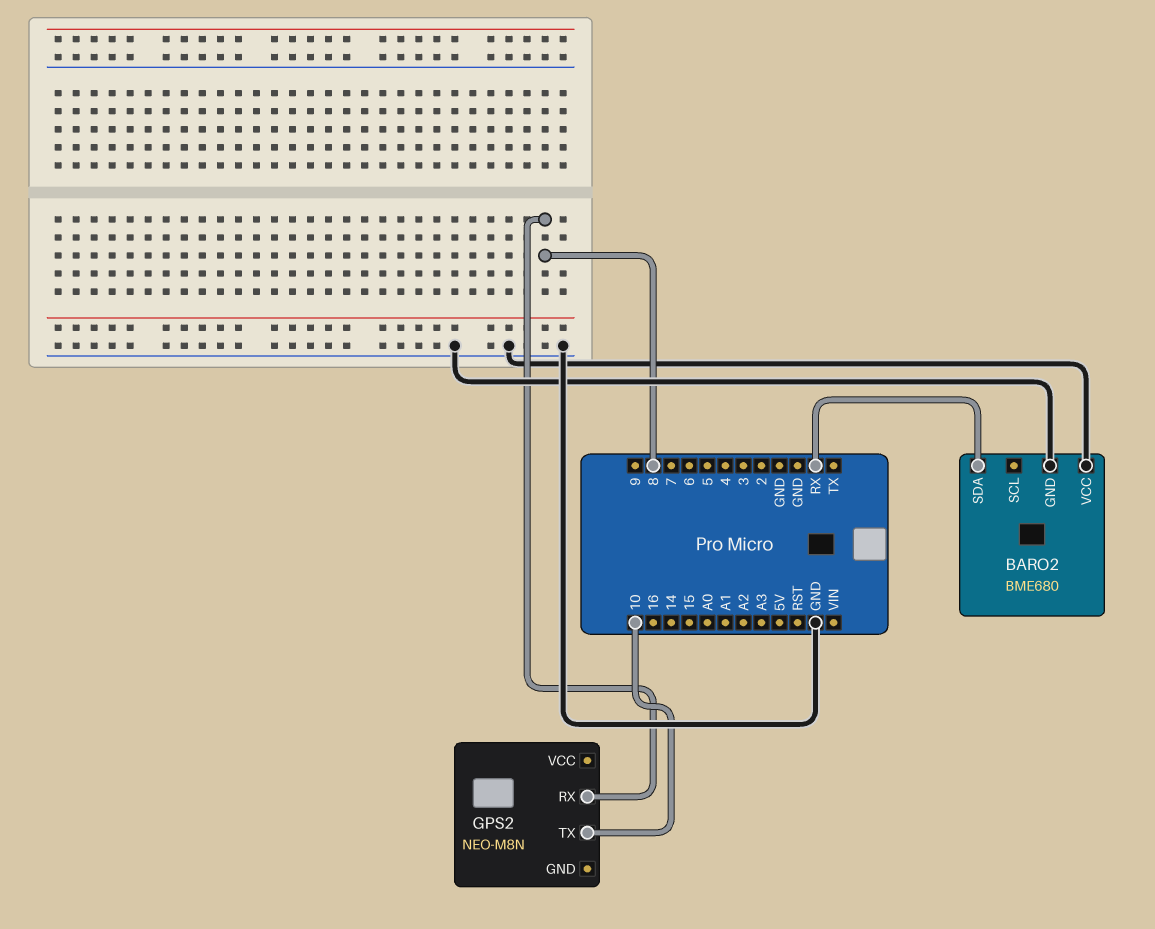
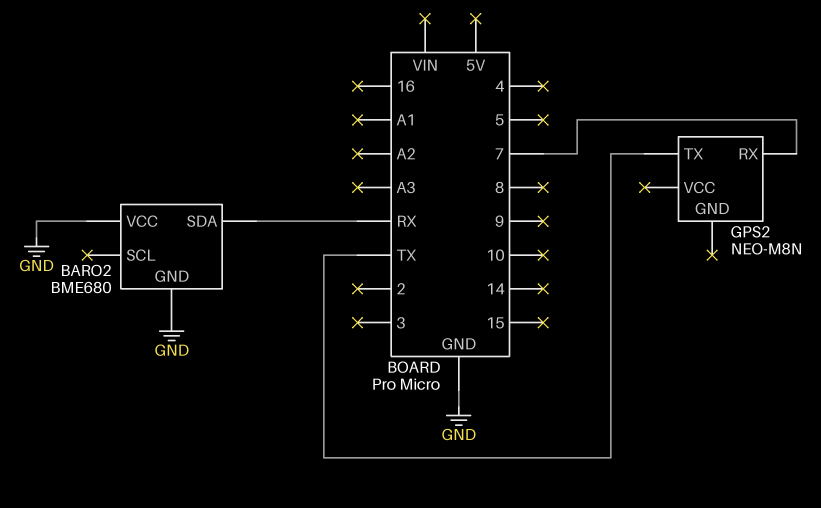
GPS2 pin RX: 8 -> 7
GPS2 pin TX: 10 -> TX

